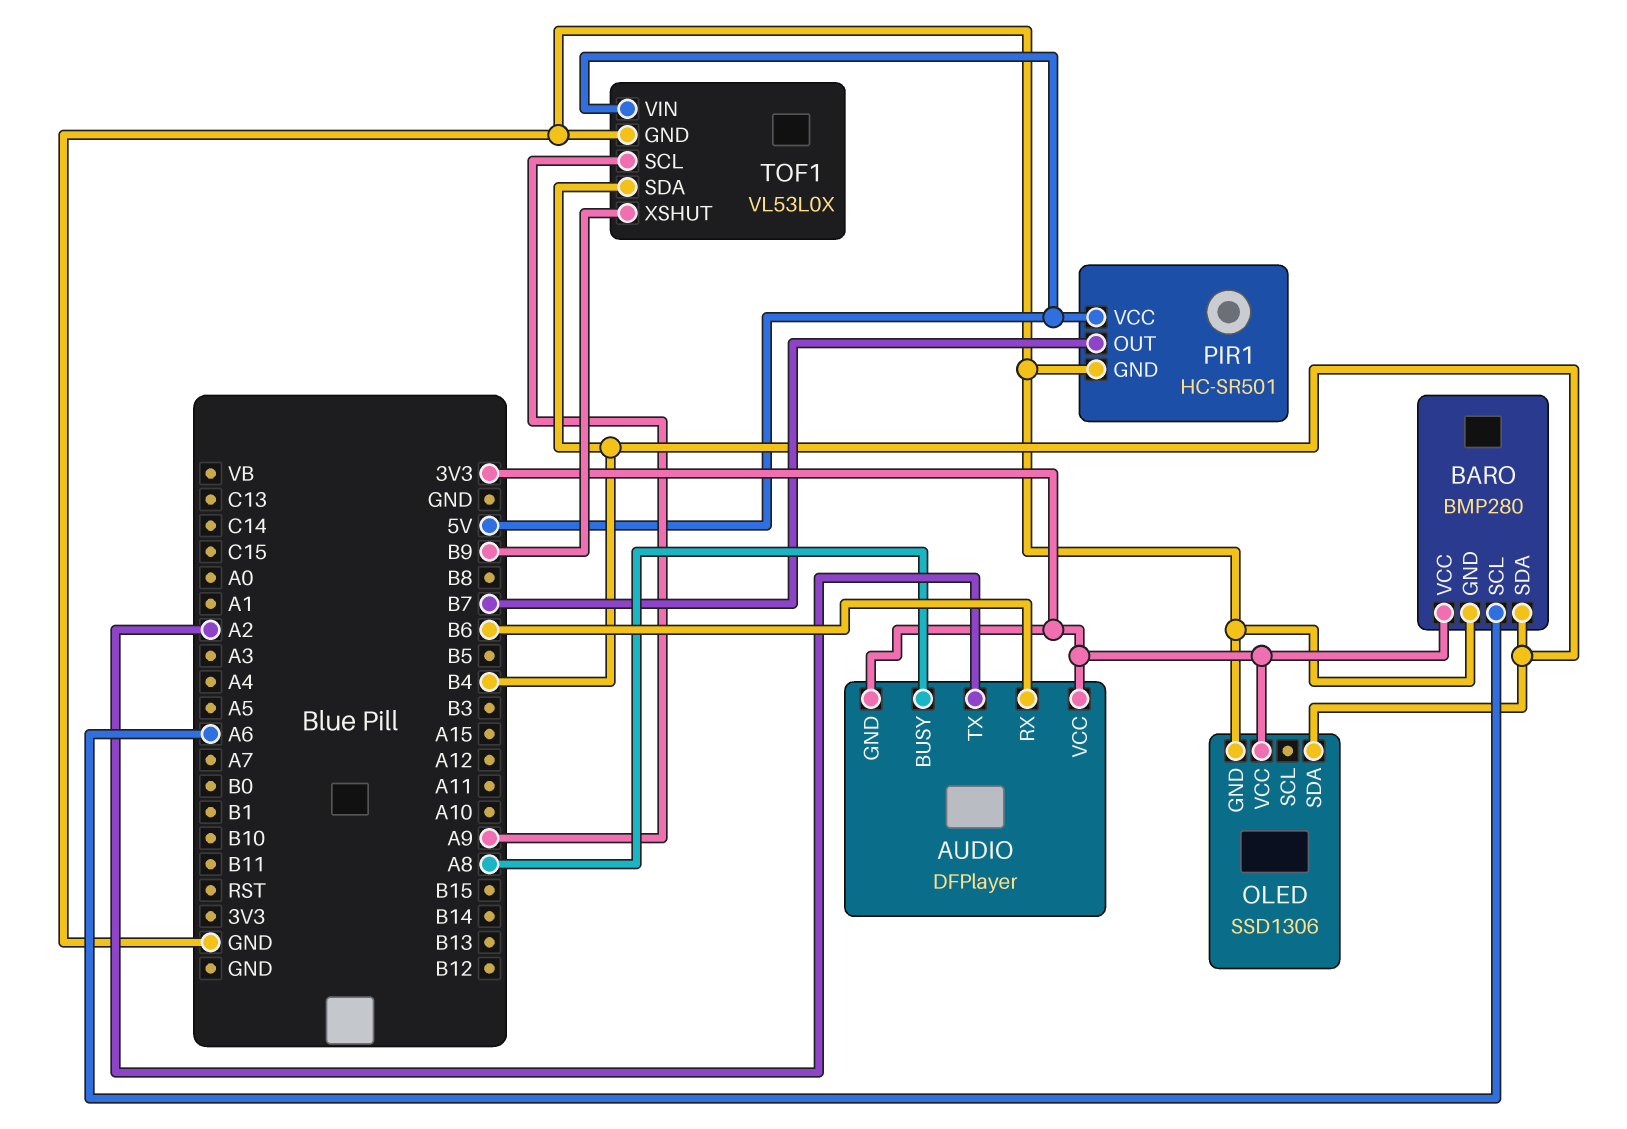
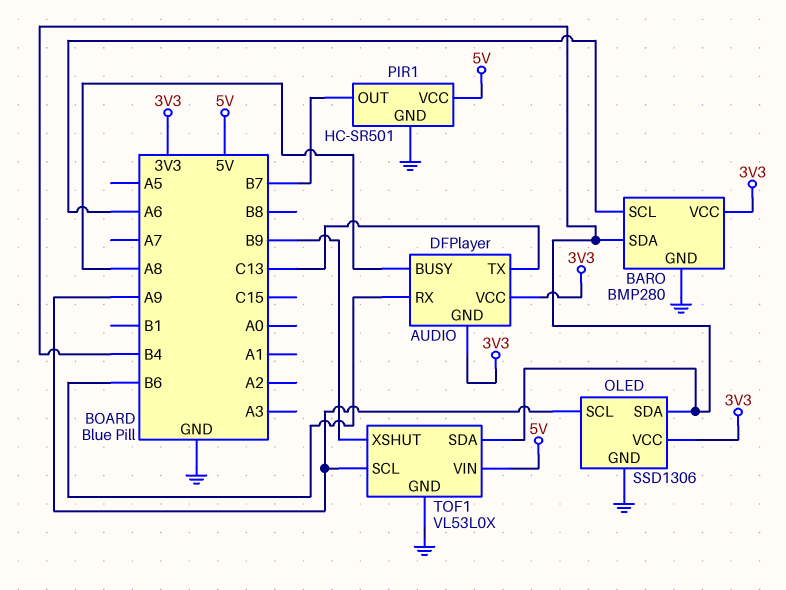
AUDIO pin TX: A2 -> C13
OLED pin SCL: none -> A9

